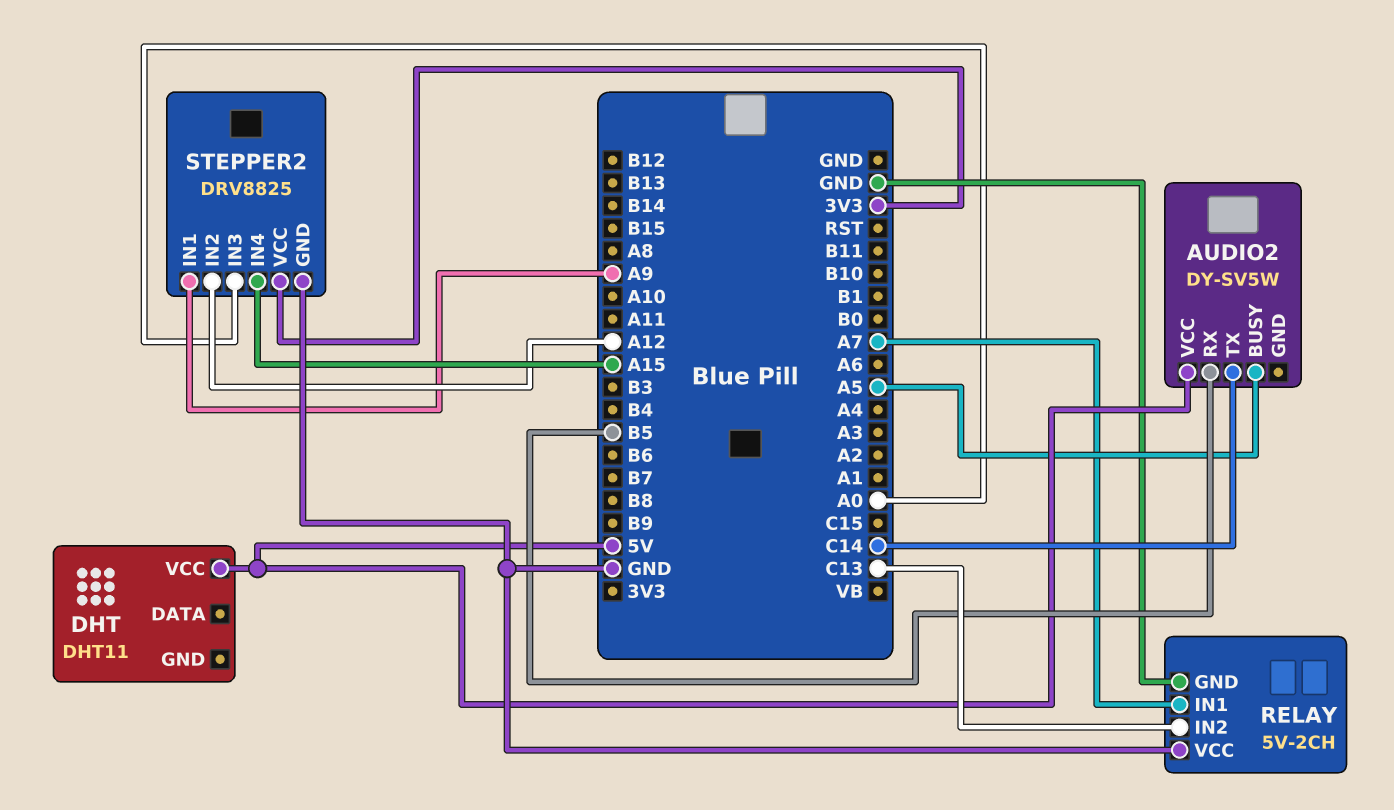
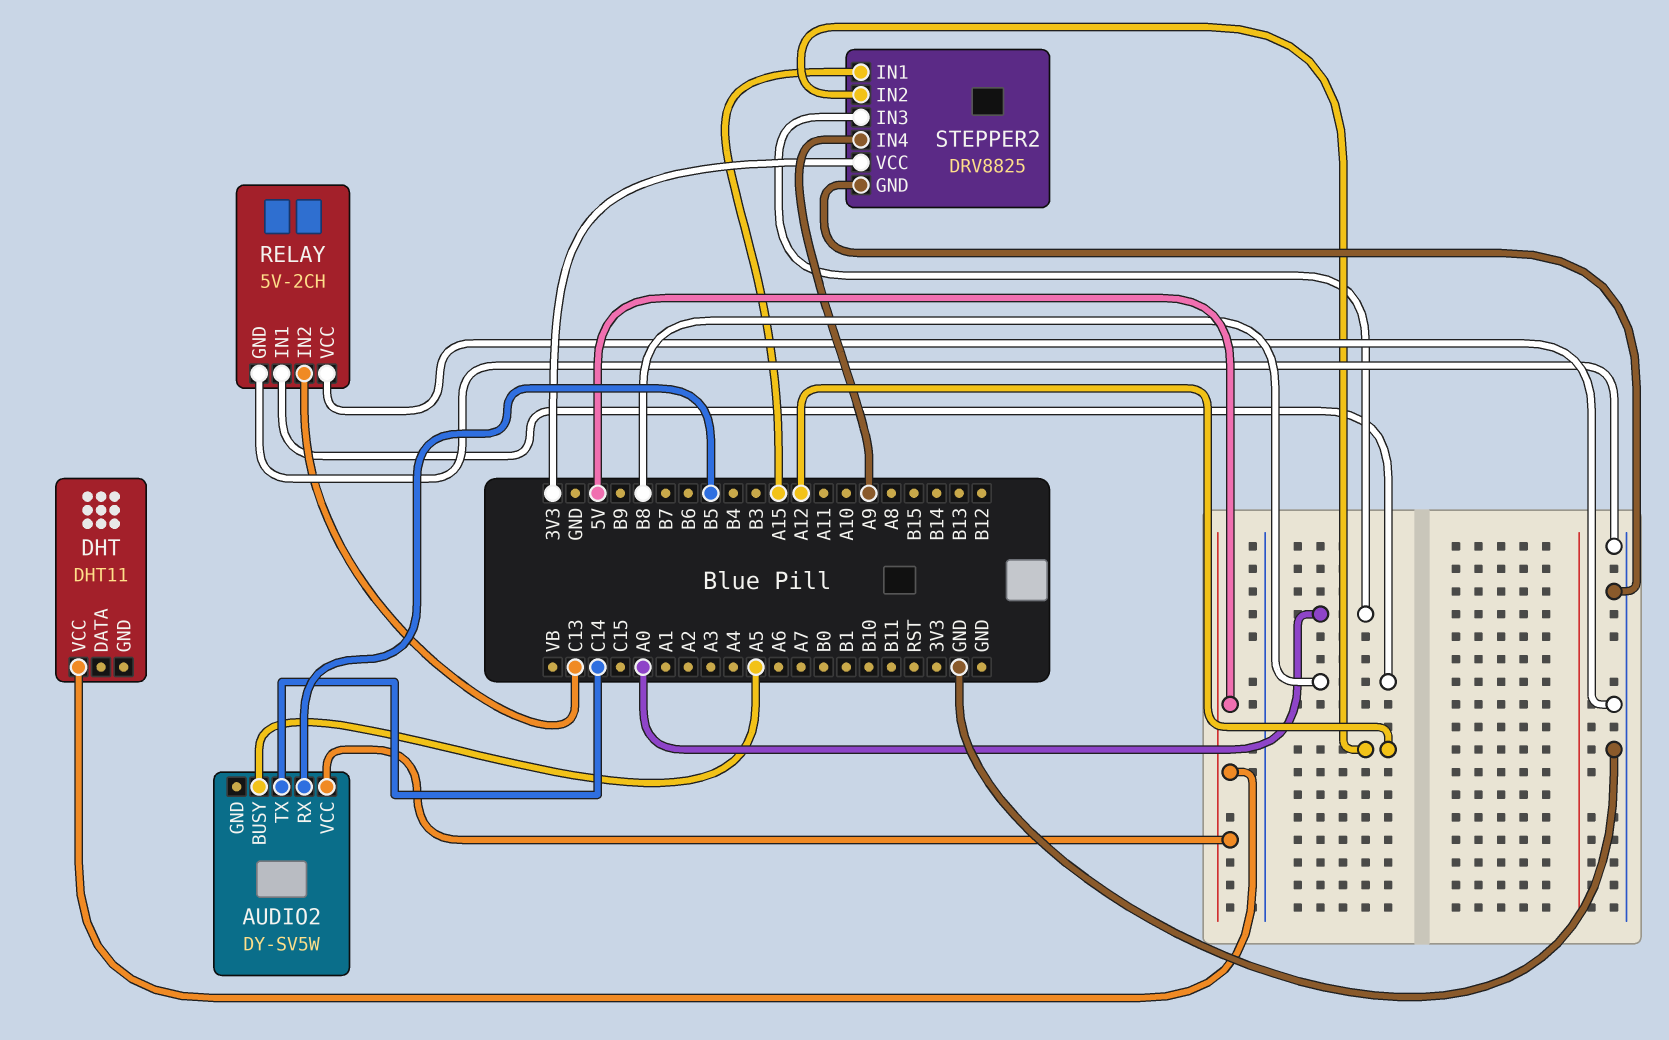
RELAY pin IN1: A7 -> B8
STEPPER2 pin IN1: A9 -> A15
STEPPER2 pin IN4: A15 -> A9

